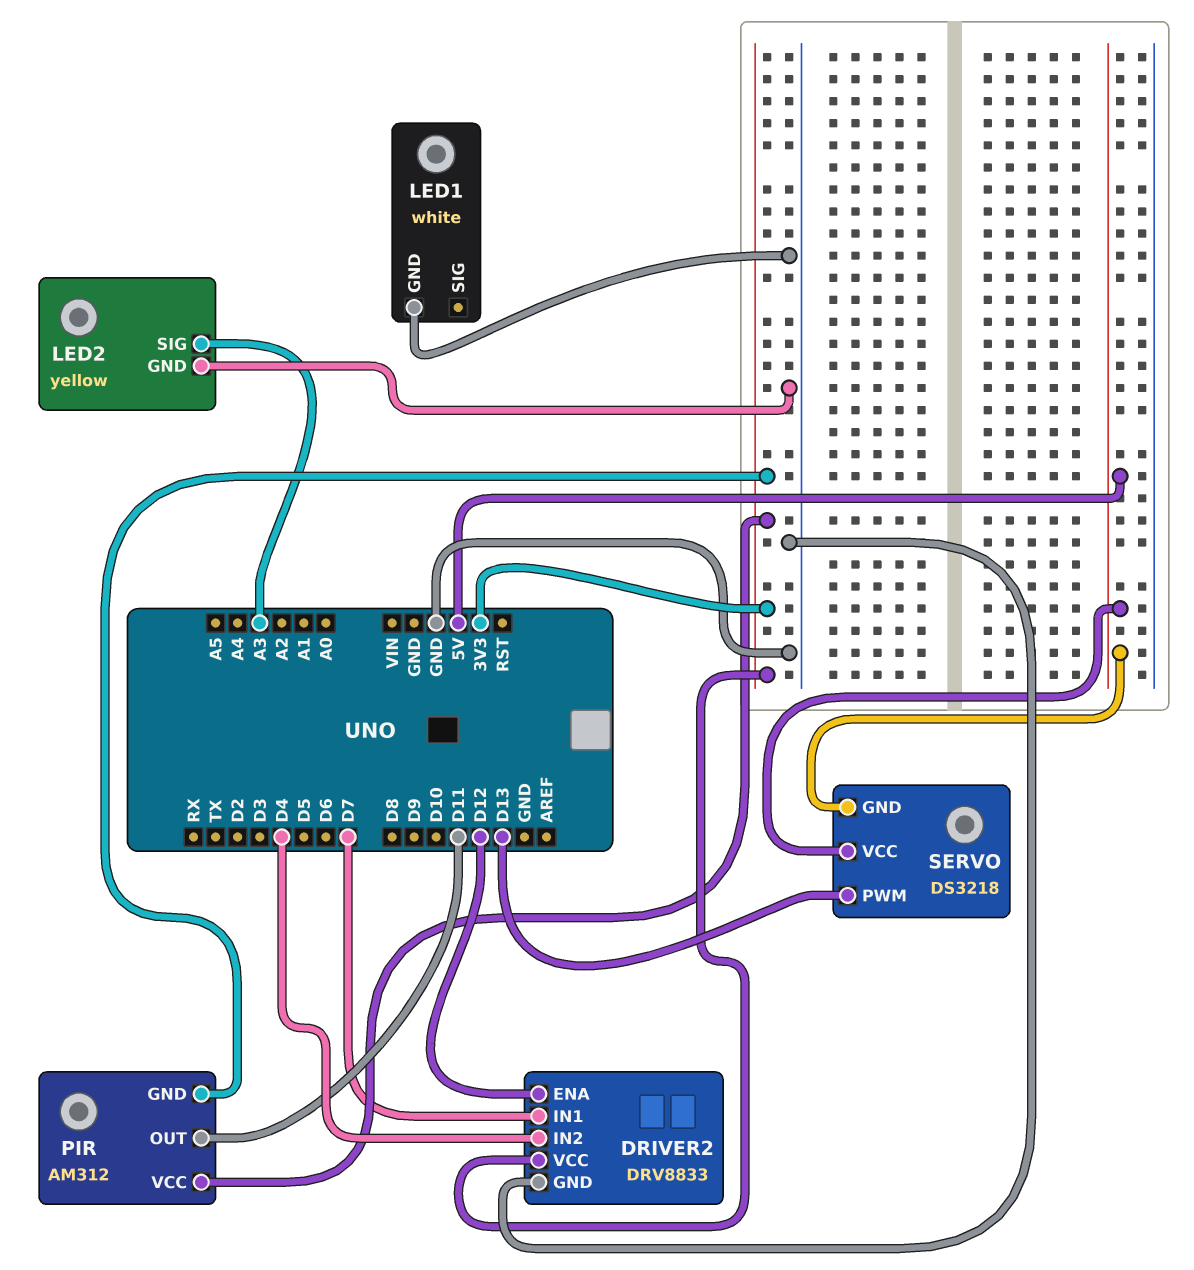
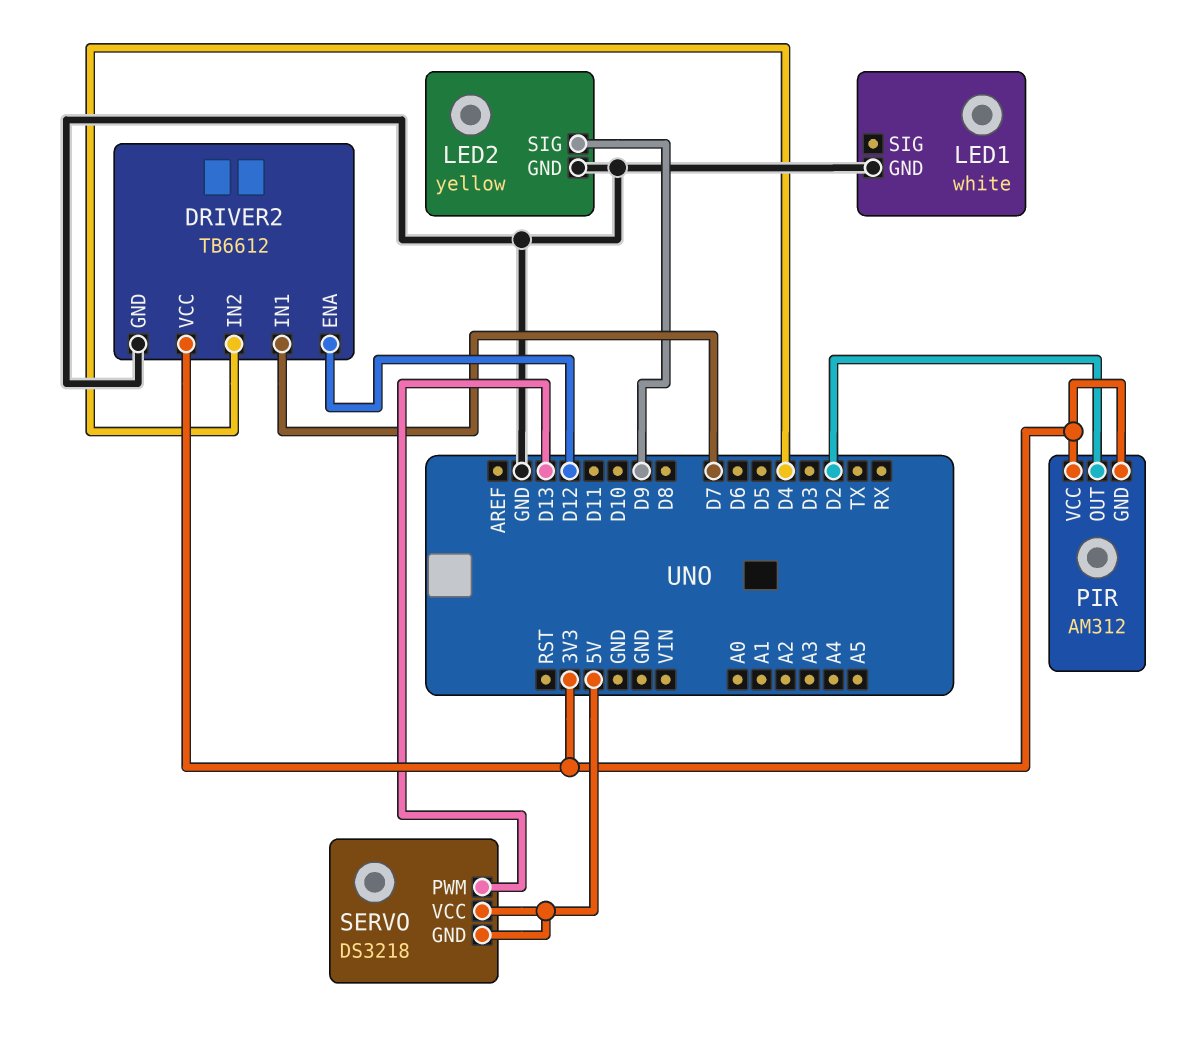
DRIVER2: DRV8833 -> TB6612
LED2 pin SIG: A3 -> D9
PIR pin OUT: D11 -> D2

